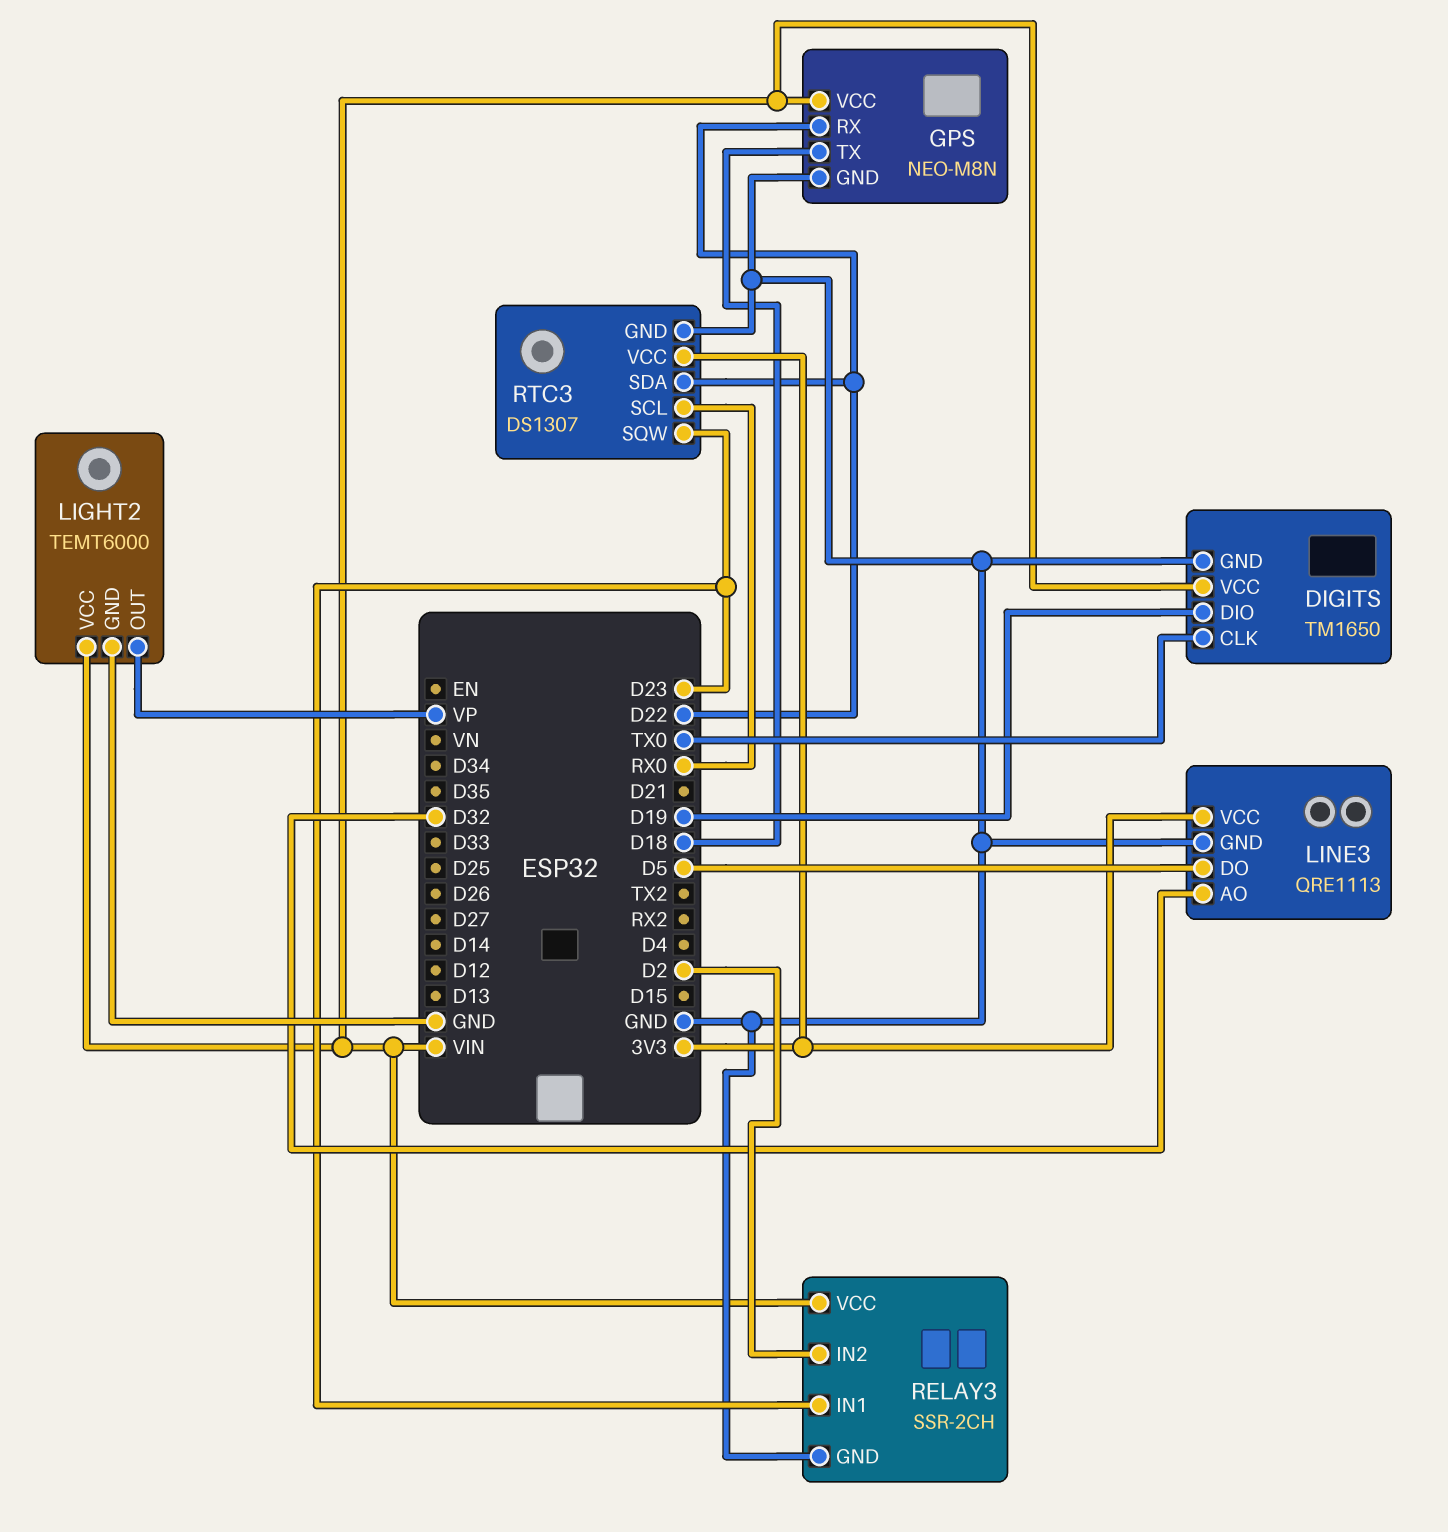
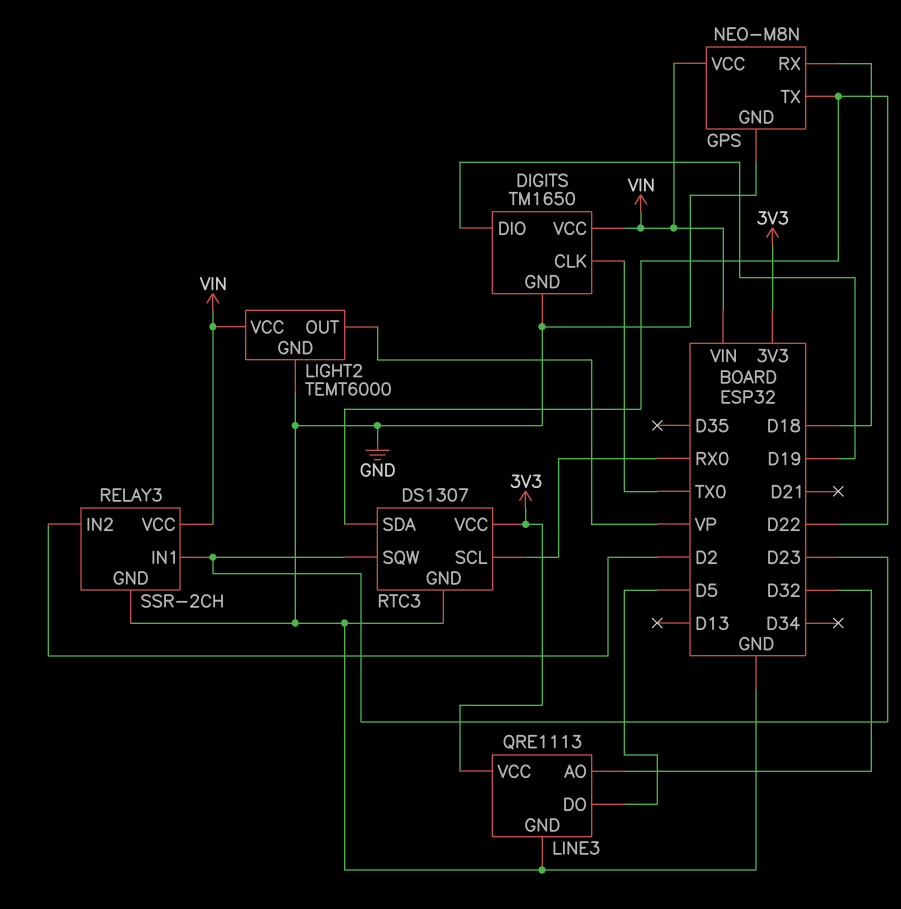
GPS pin RX: D22 -> D18
GPS pin TX: D18 -> D22

